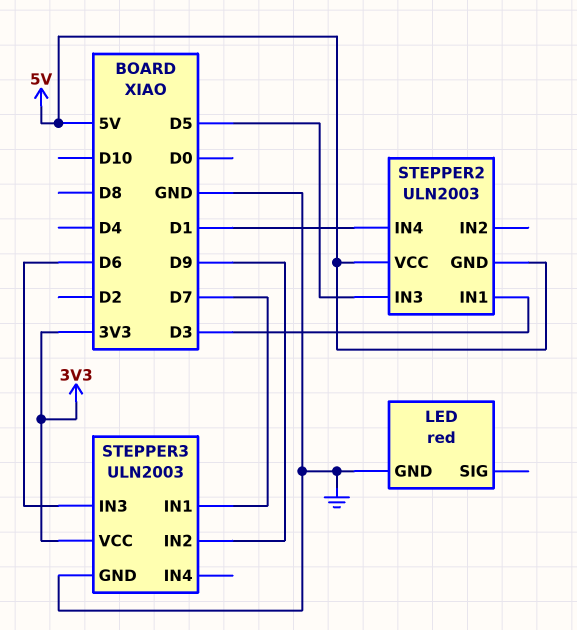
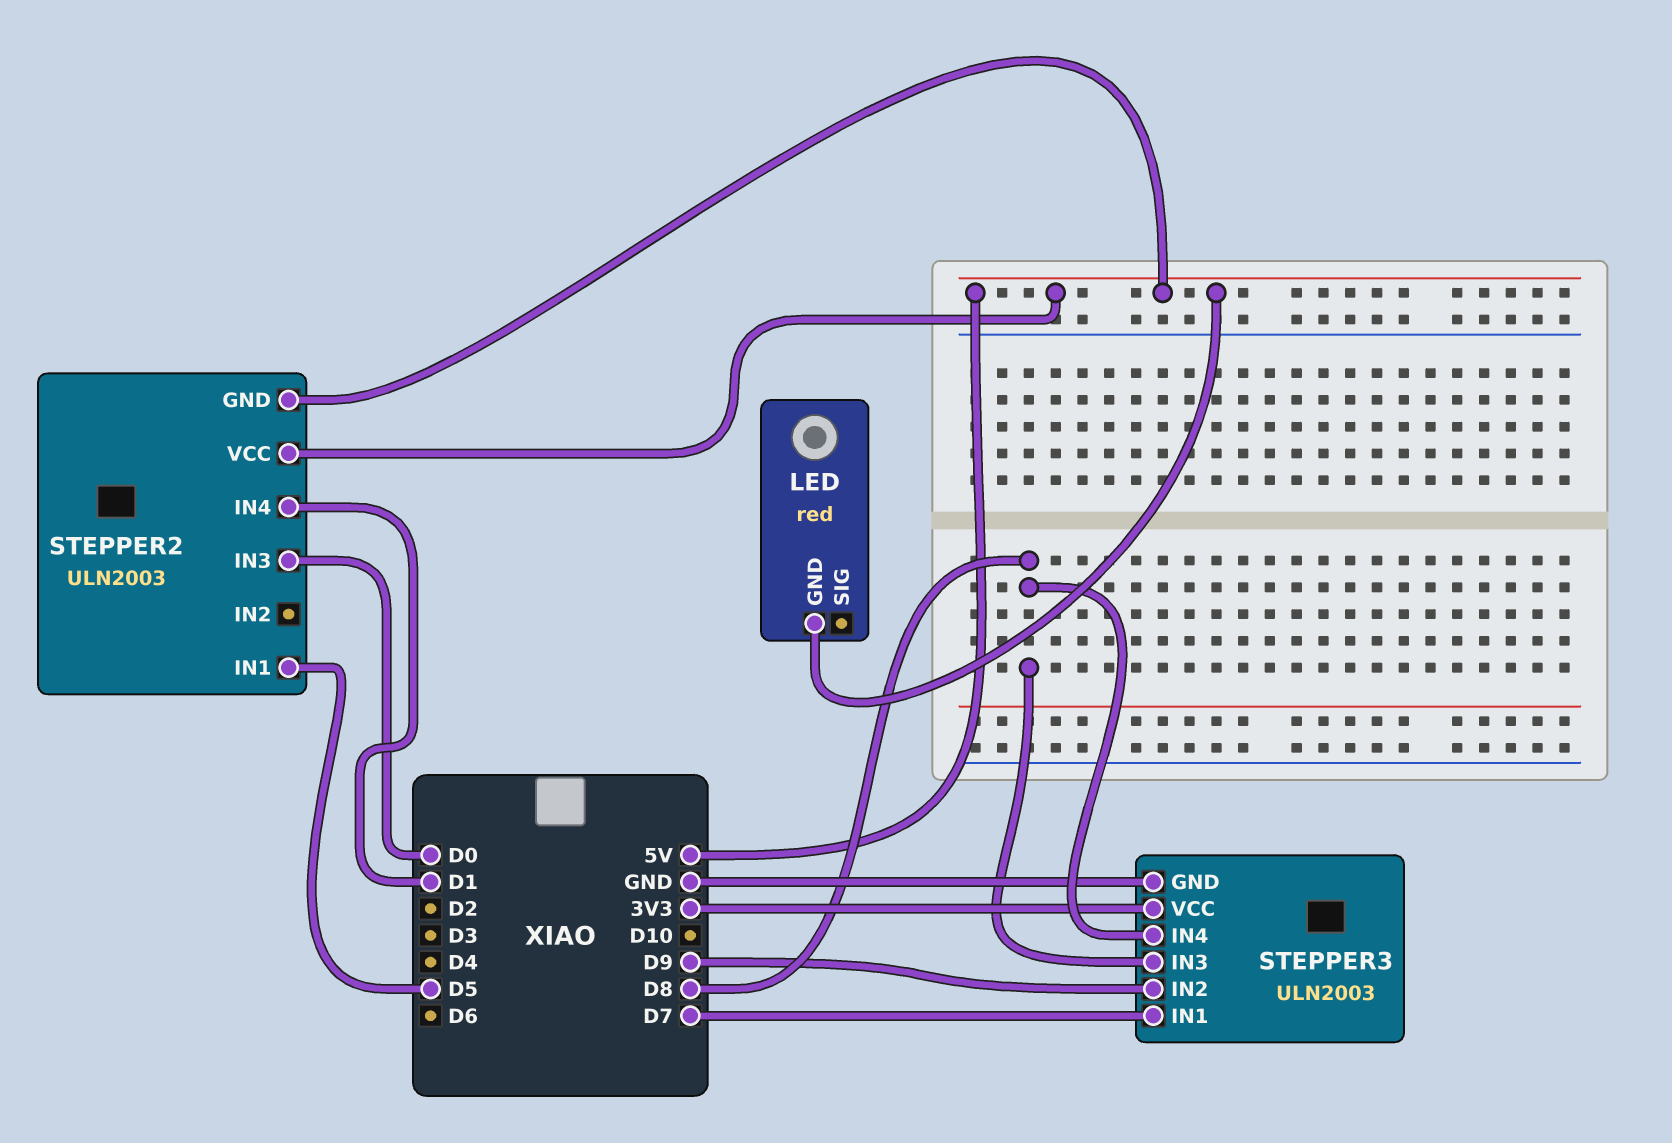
LED pin GND: GND -> 5V
STEPPER2 pin IN1: D3 -> D5
STEPPER2 pin IN3: D5 -> D0
STEPPER3 pin IN3: D6 -> D8
STEPPER3 pin IN4: none -> D8

